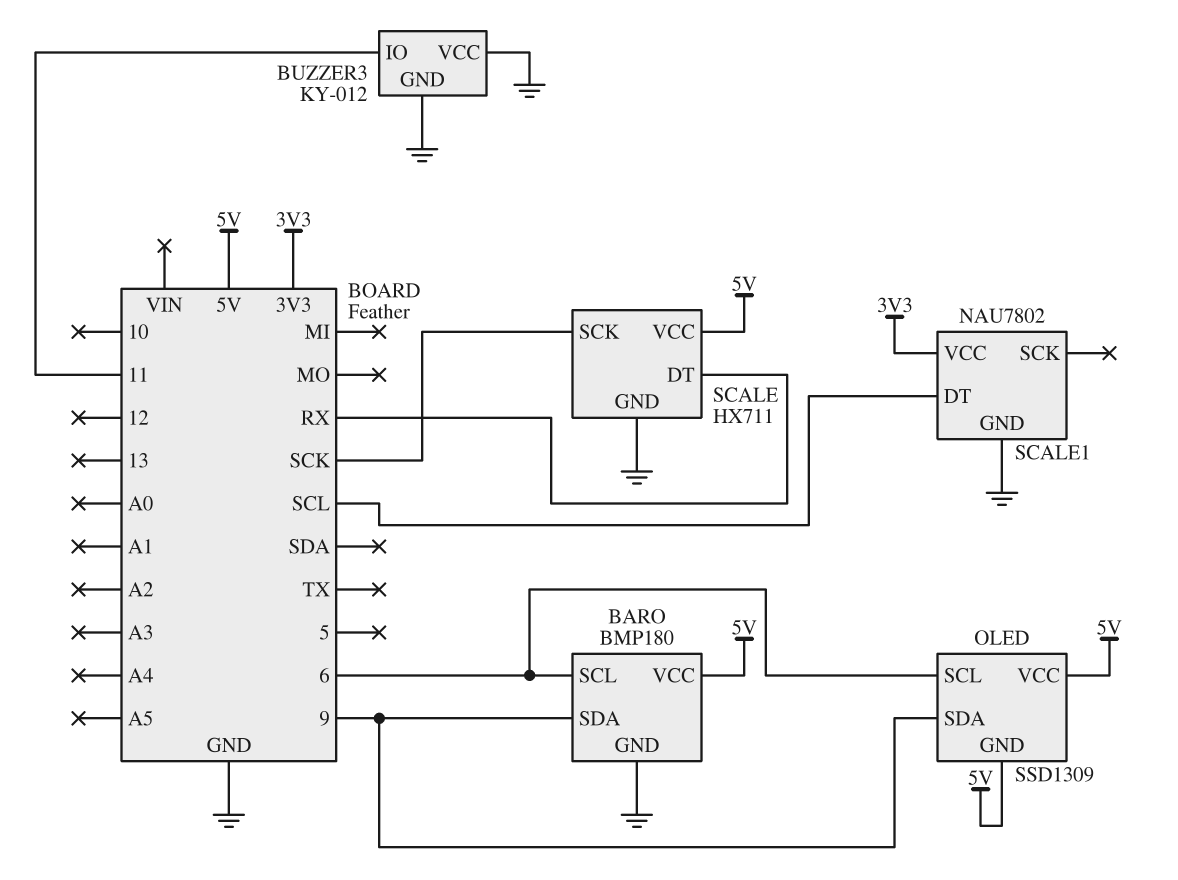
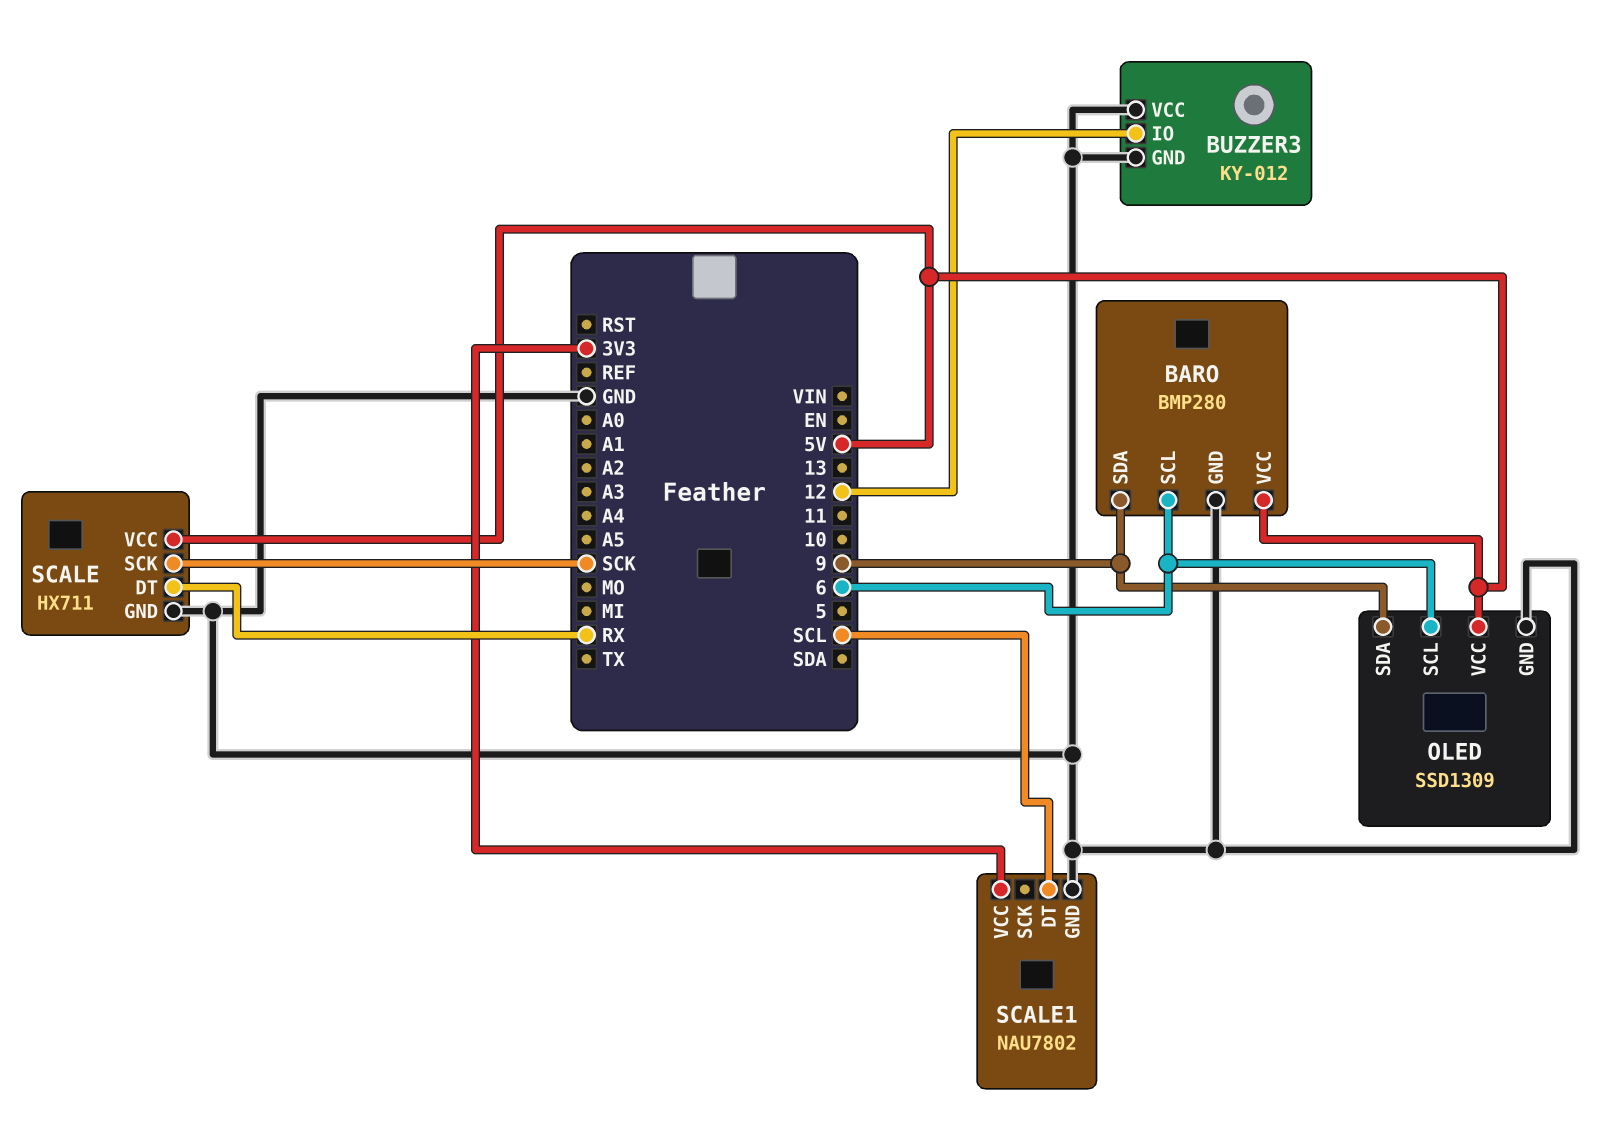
BARO: BMP180 -> BMP280
BUZZER3 pin IO: 11 -> 12
OLED pin GND: 5V -> GND

